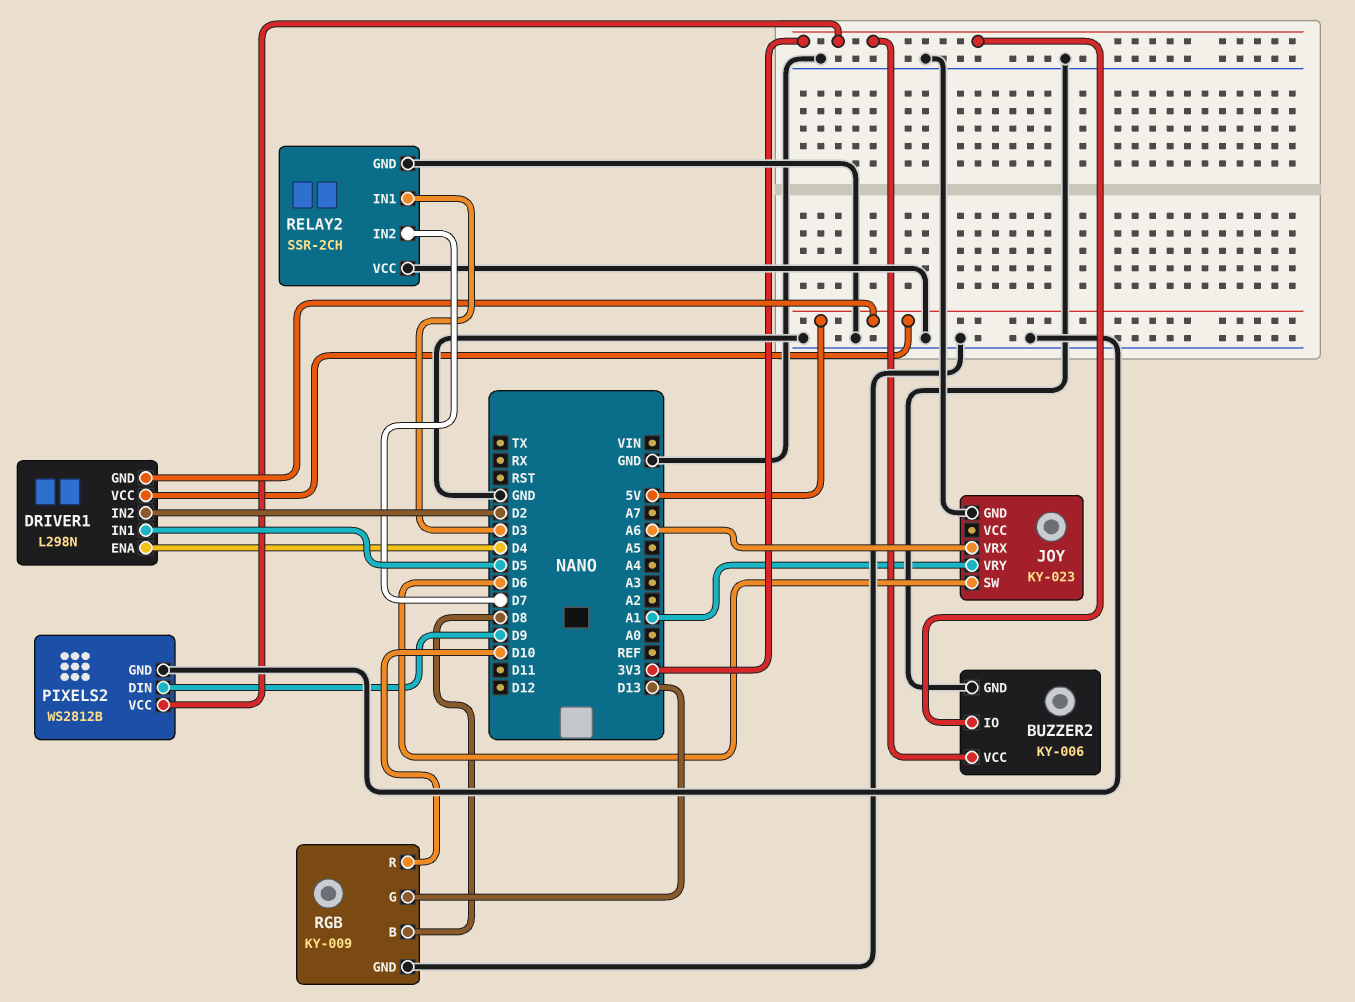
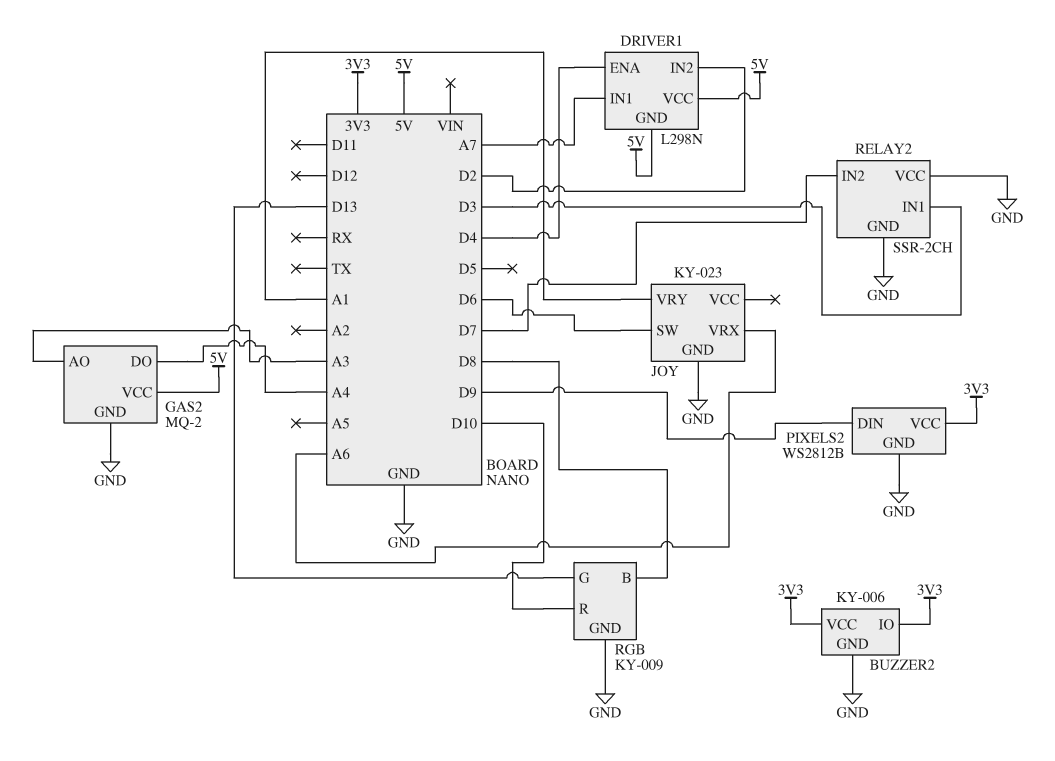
DRIVER1 pin IN1: D5 -> A7
GAS2: none -> MQ-2
GAS2 pin AO: none -> A3
GAS2 pin DO: none -> A4
GAS2 pin GND: none -> GND
GAS2 pin VCC: none -> 5V

